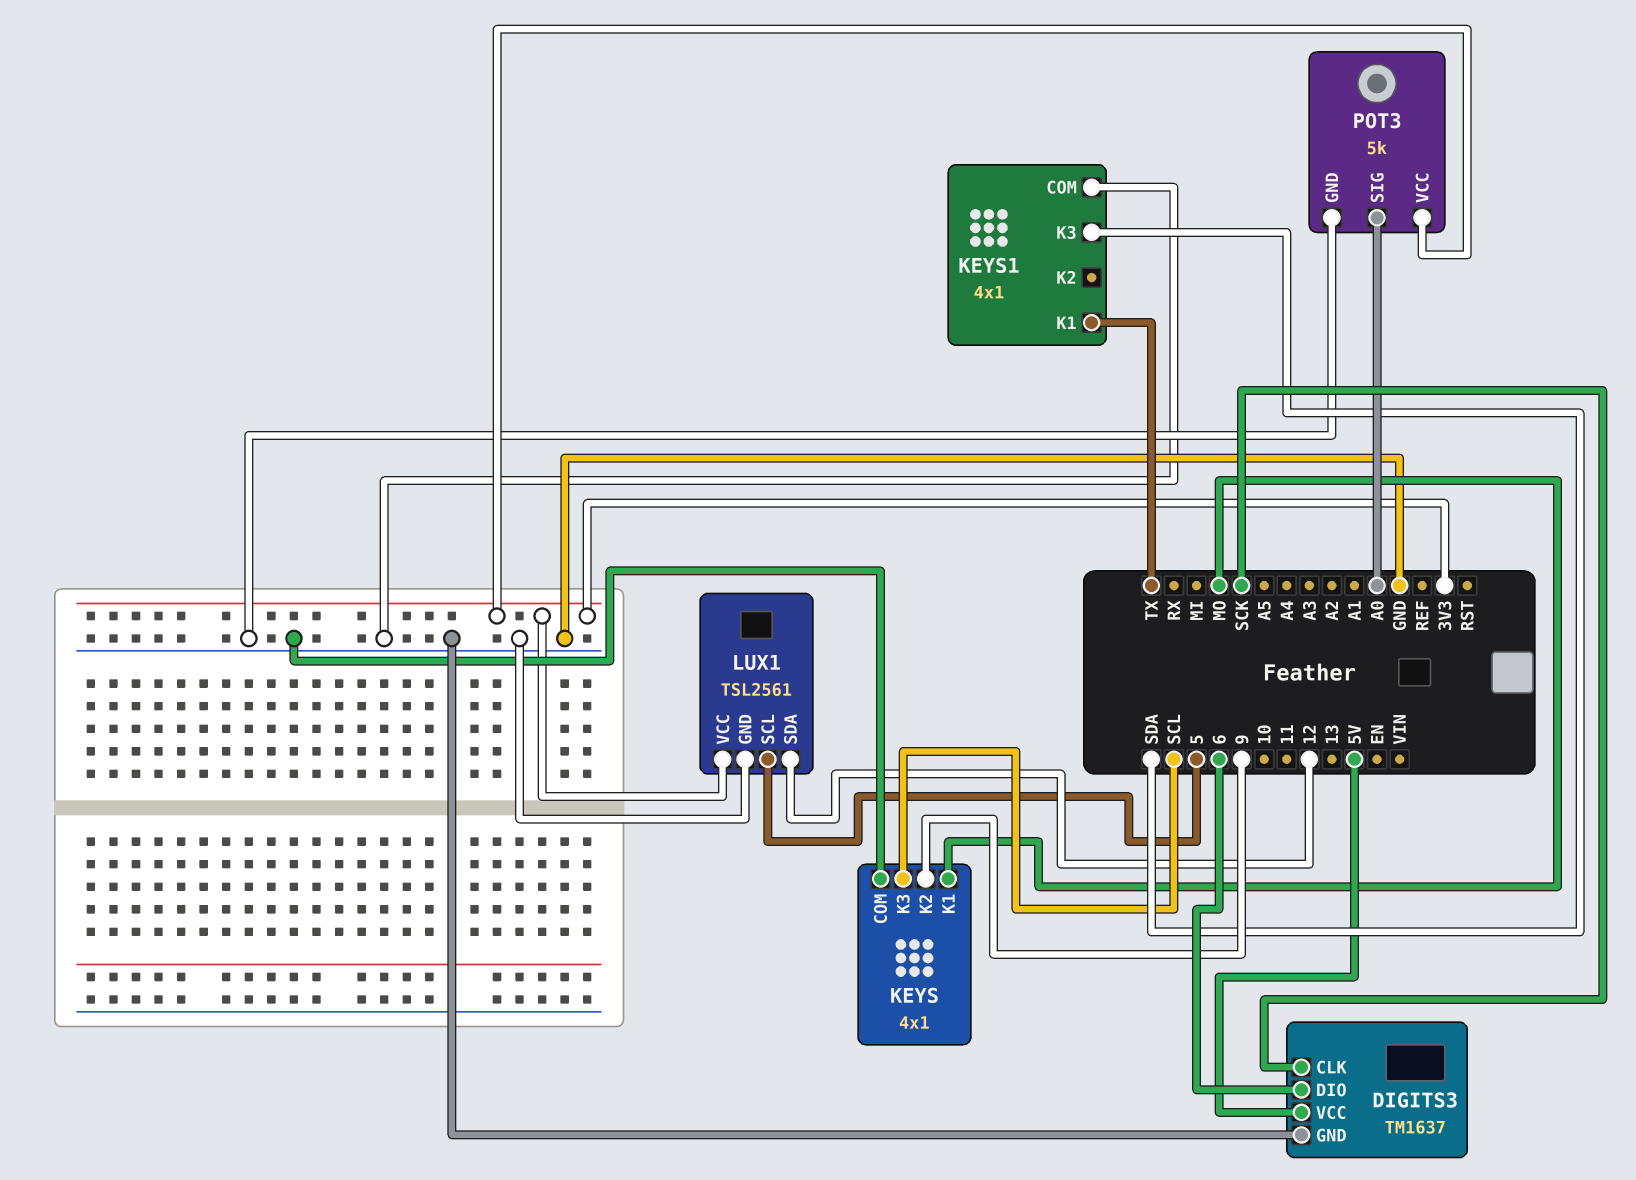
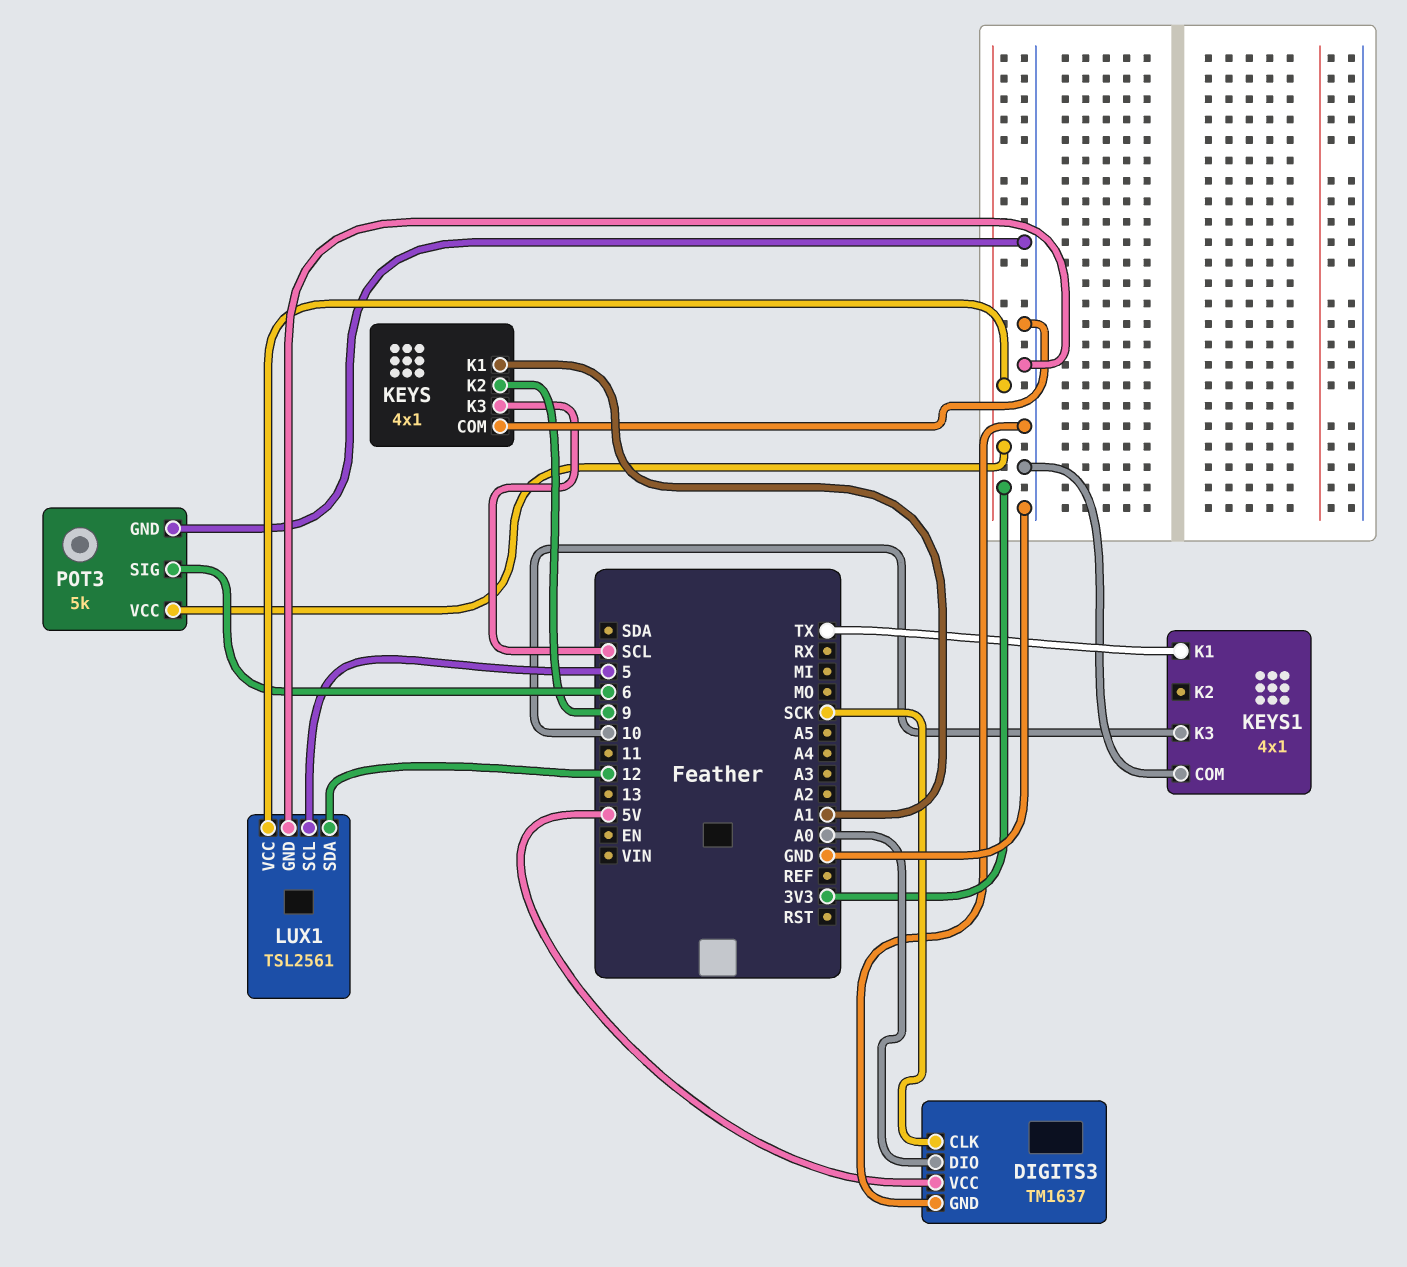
DIGITS3 pin DIO: 6 -> A0
KEYS pin K1: MO -> A1
KEYS1 pin K3: SDA -> 10
POT3 pin SIG: A0 -> 6

